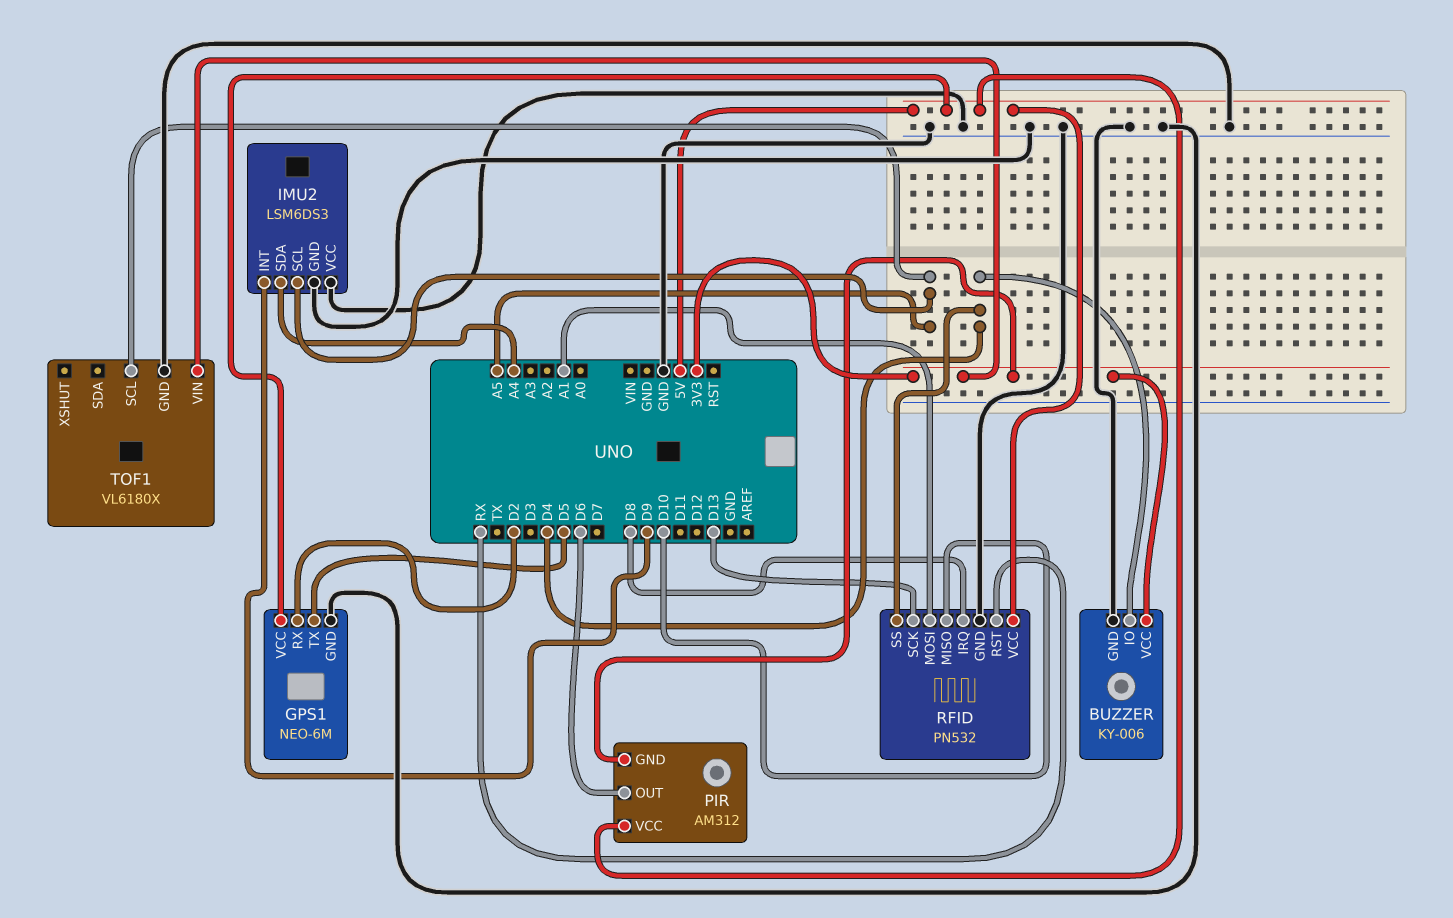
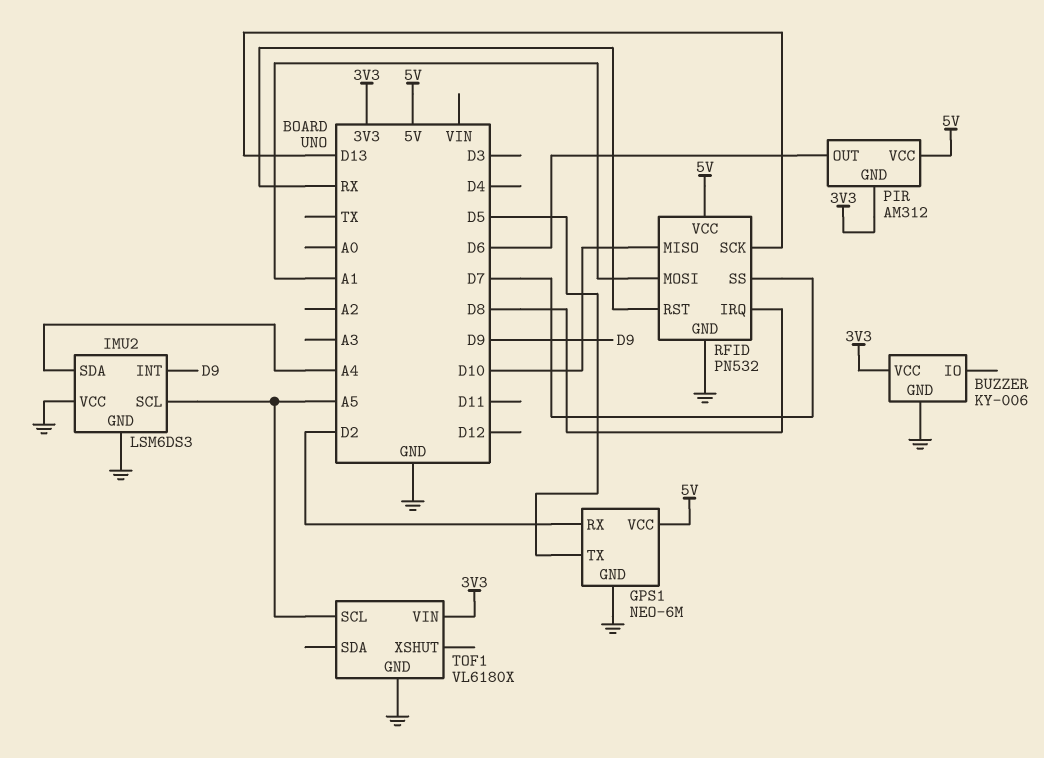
BUZZER pin IO: D4 -> none
RFID pin SS: D4 -> D7

